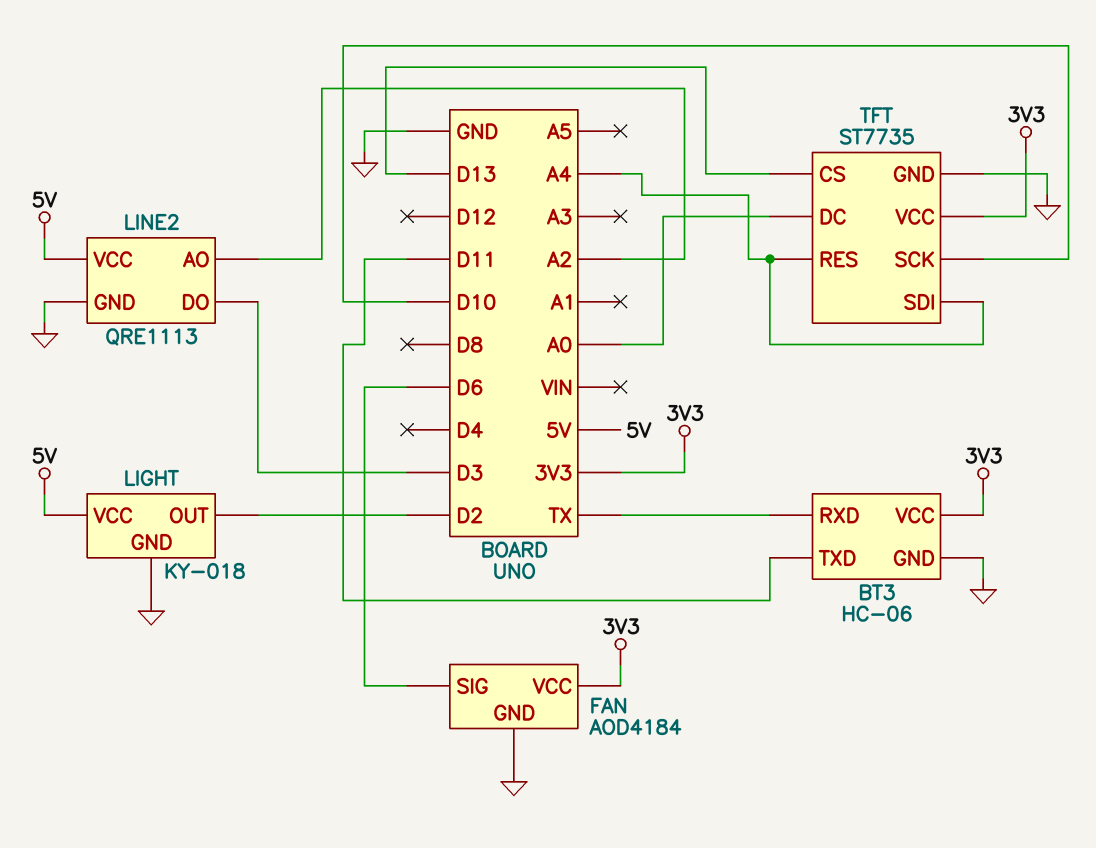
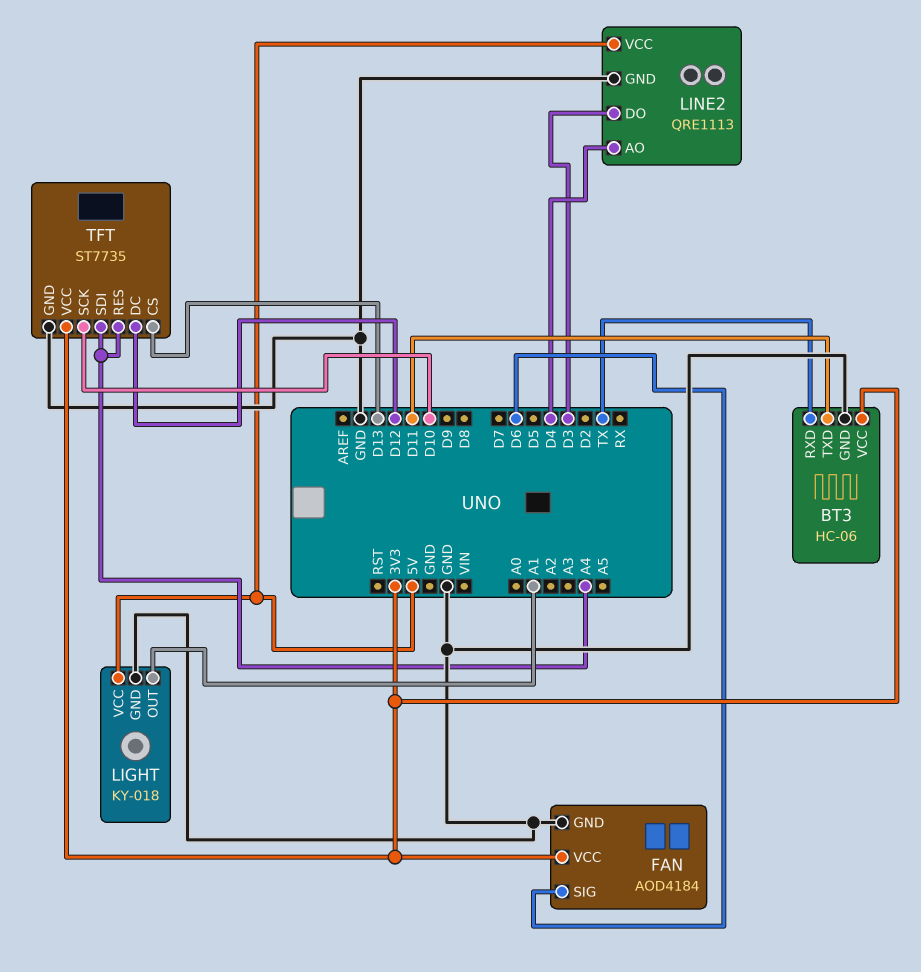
LIGHT pin OUT: D2 -> A1
LINE2 pin AO: A2 -> D4
TFT pin DC: A0 -> D12

